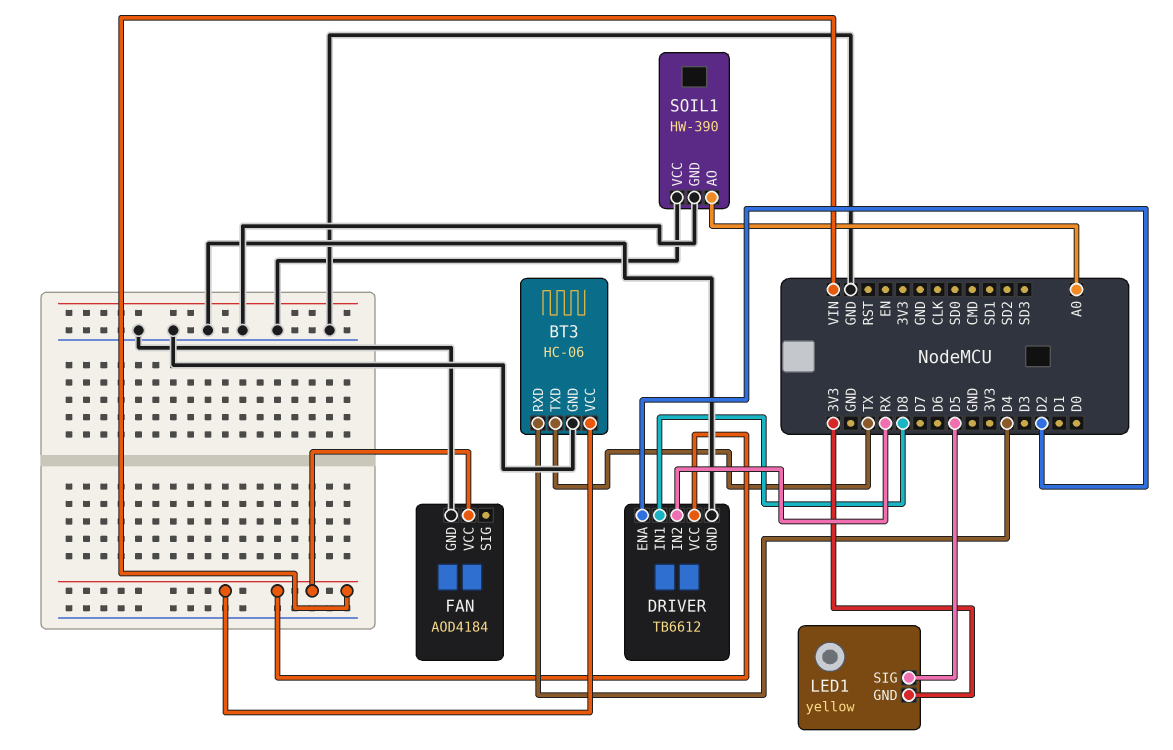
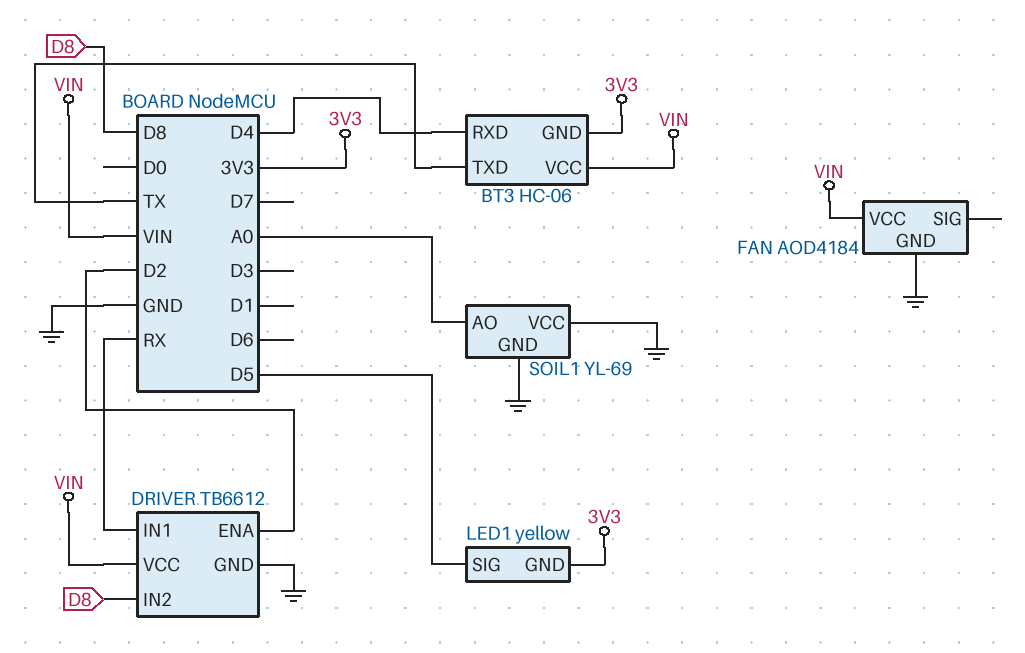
BT3 pin GND: GND -> 3V3
DRIVER pin IN1: D8 -> RX
DRIVER pin IN2: RX -> D8
SOIL1: HW-390 -> YL-69

